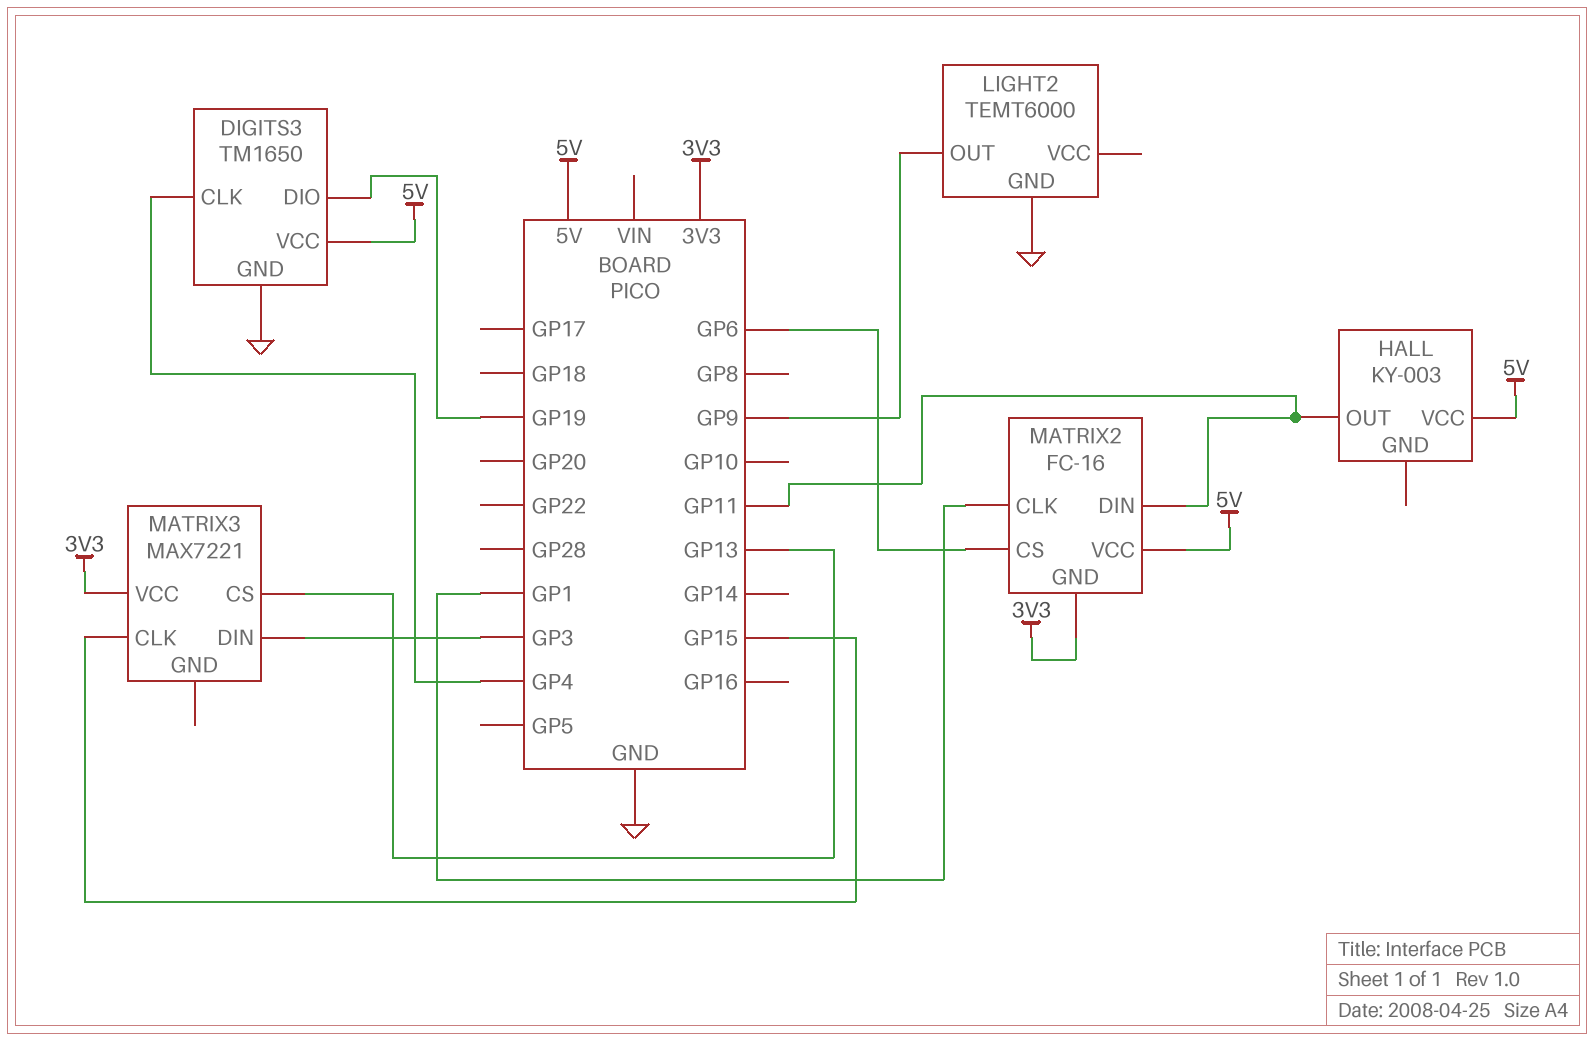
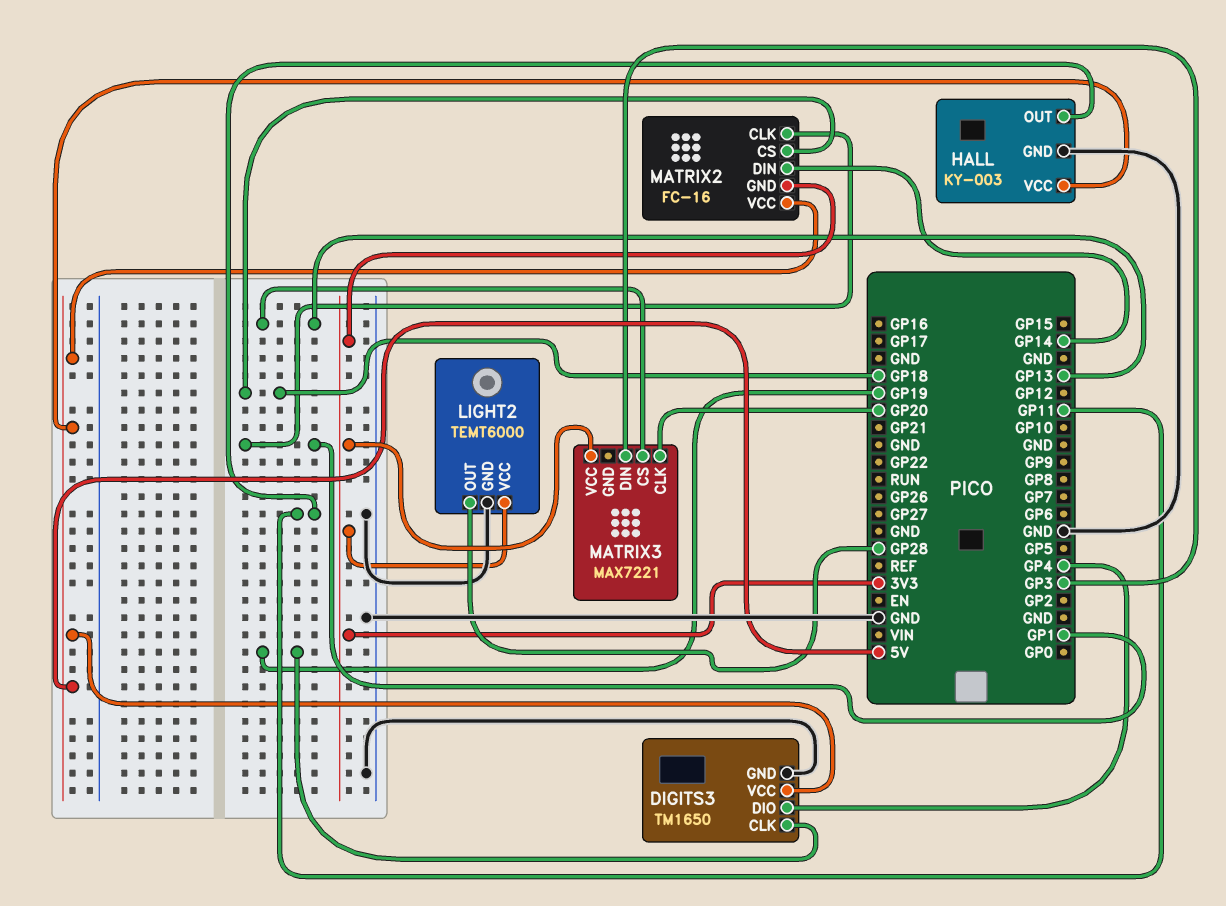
DIGITS3 pin CLK: GP4 -> GP19
DIGITS3 pin DIO: GP19 -> GP4
HALL pin GND: none -> GND
LIGHT2 pin OUT: GP9 -> GP28
LIGHT2 pin VCC: none -> 3V3
MATRIX2 pin CS: GP6 -> GP18
MATRIX2 pin DIN: GP11 -> GP14
MATRIX3 pin CLK: GP15 -> GP20

